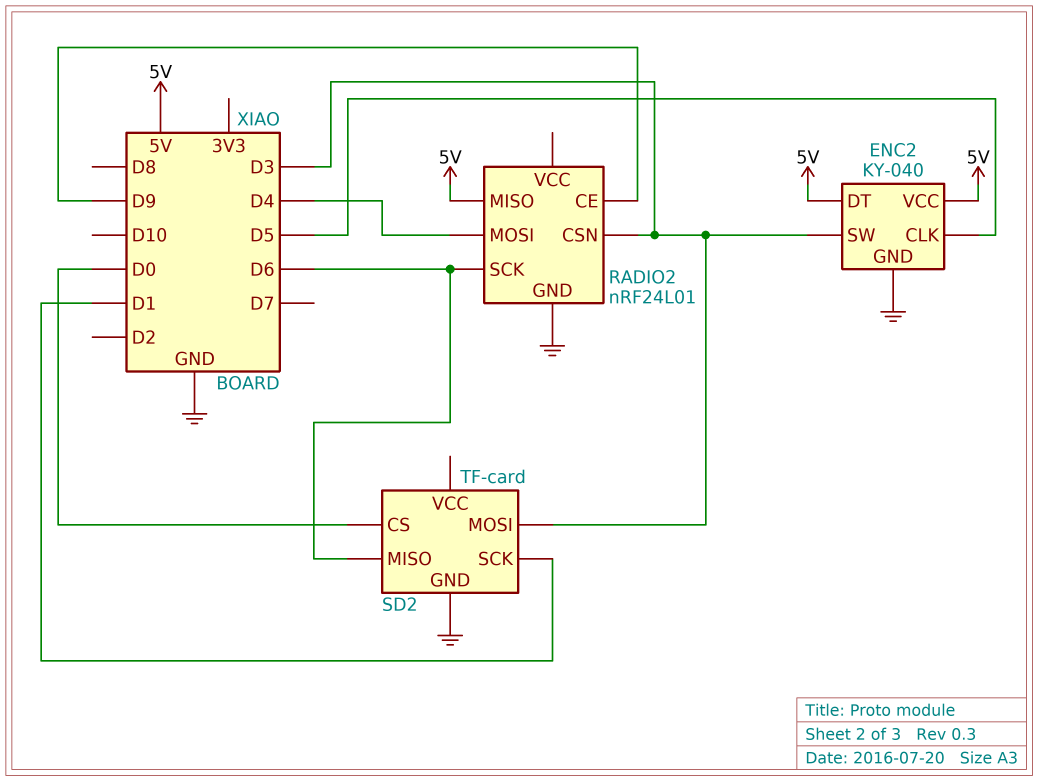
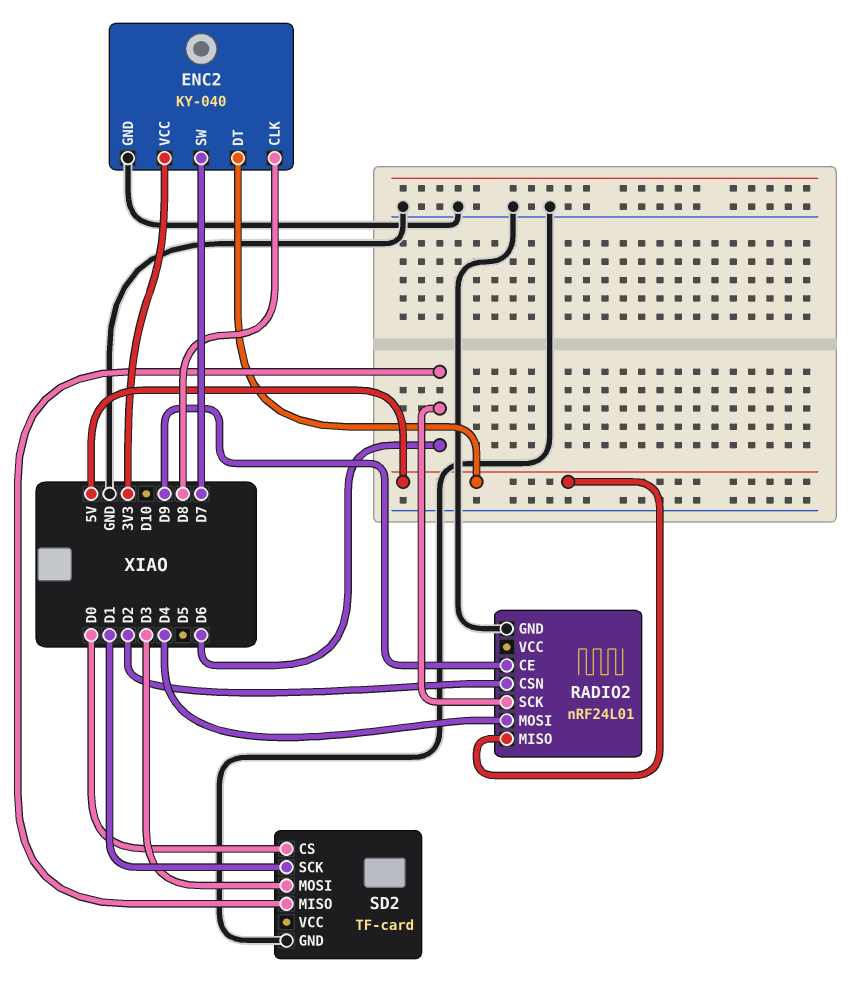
ENC2 pin CLK: D5 -> D8
ENC2 pin SW: D3 -> D7
ENC2 pin VCC: 5V -> 3V3
RADIO2 pin CSN: D3 -> D2

